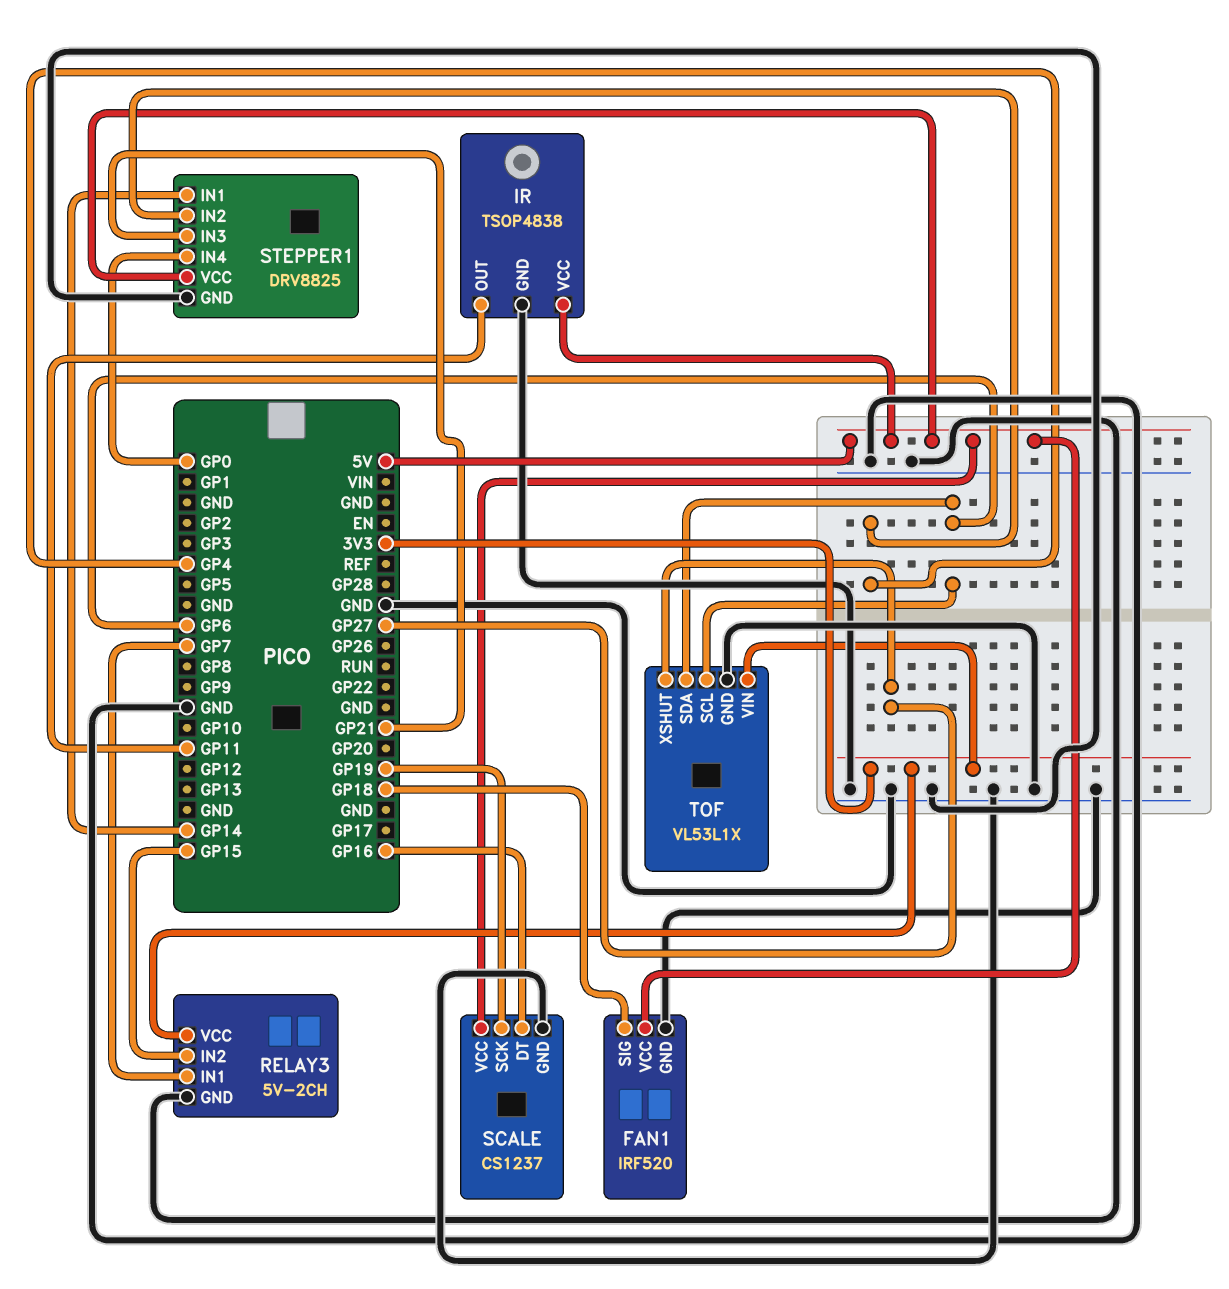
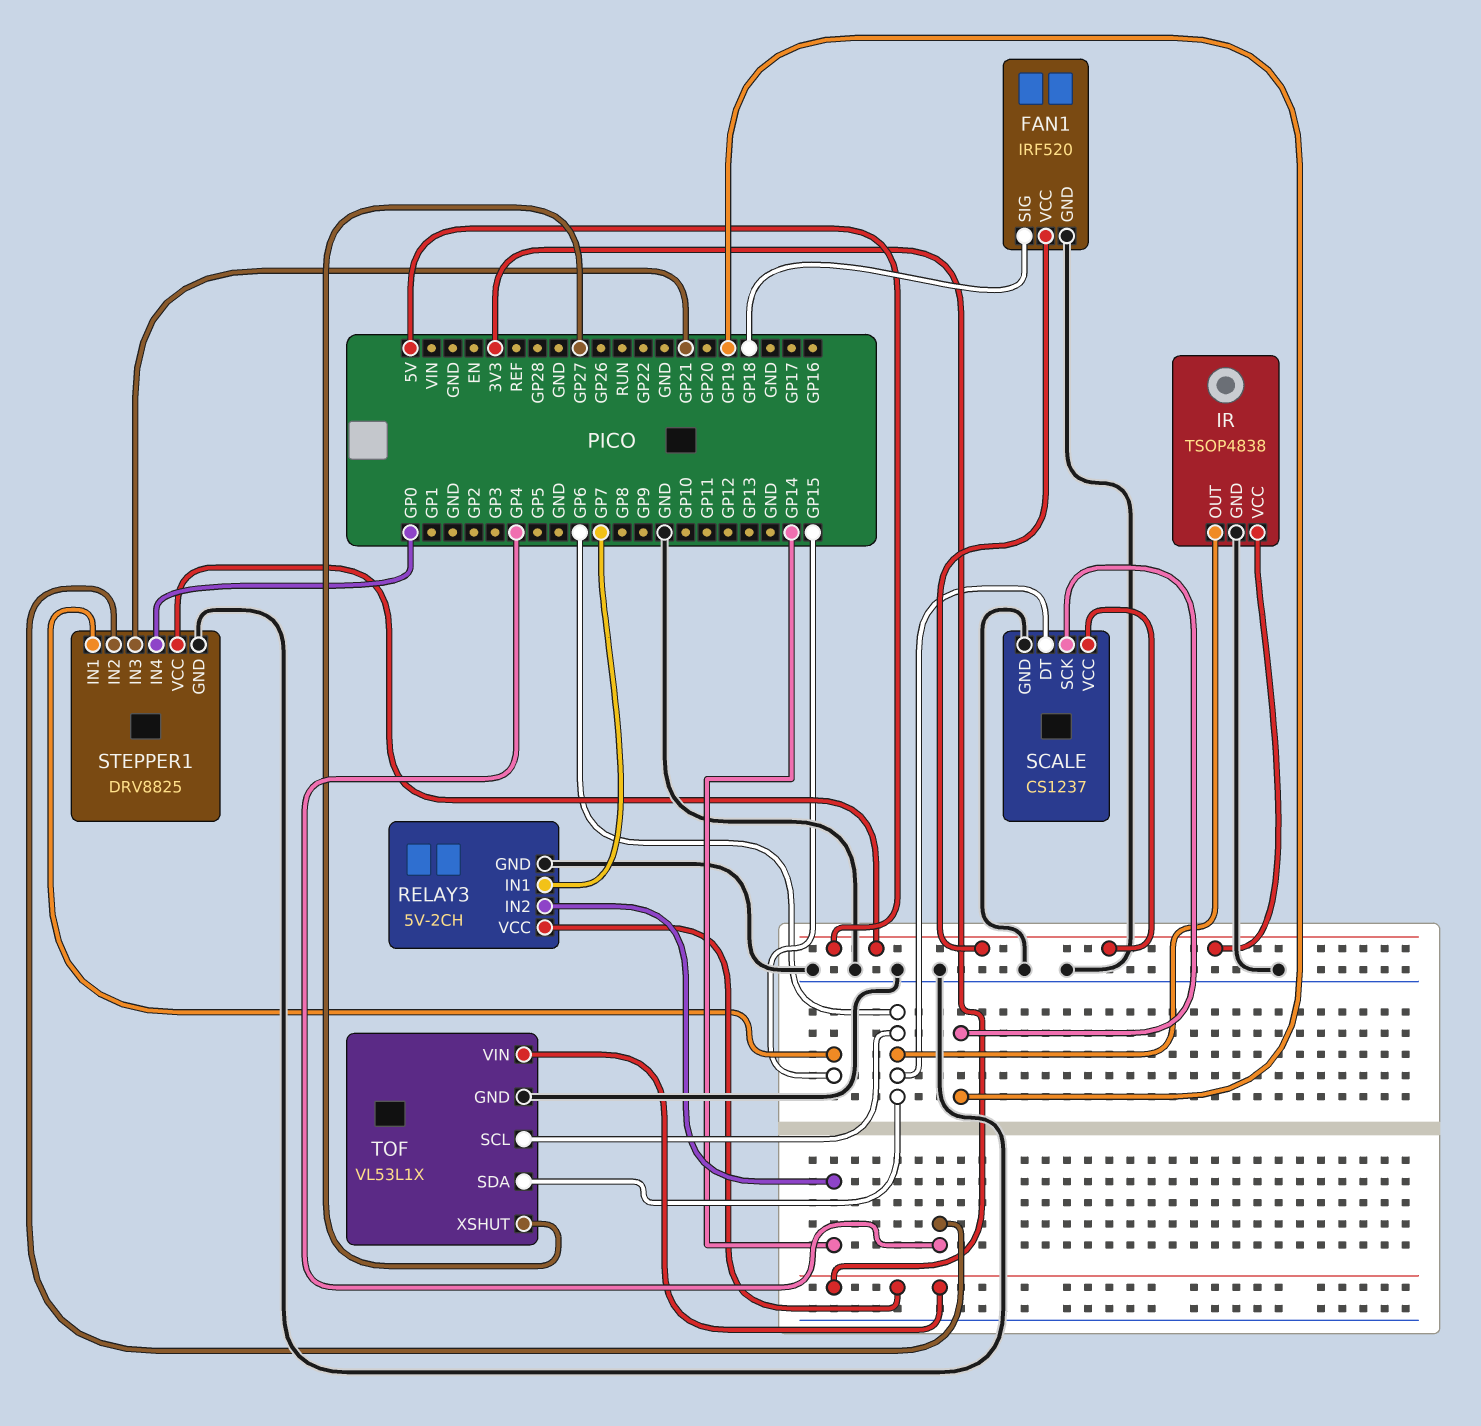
IR pin OUT: GP11 -> GP6
RELAY3 pin IN2: GP15 -> GP14
SCALE pin DT: GP16 -> GP6
STEPPER1 pin IN1: GP14 -> GP15

